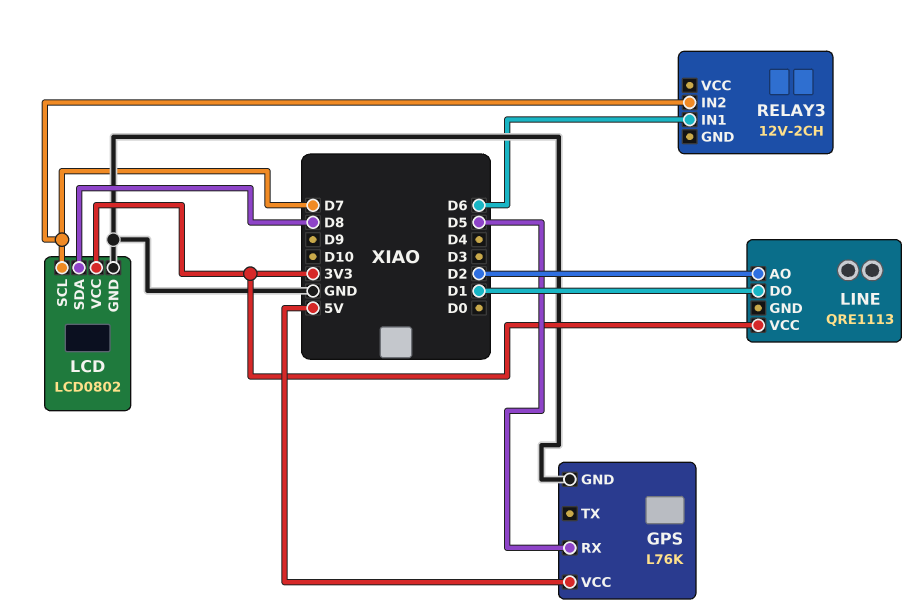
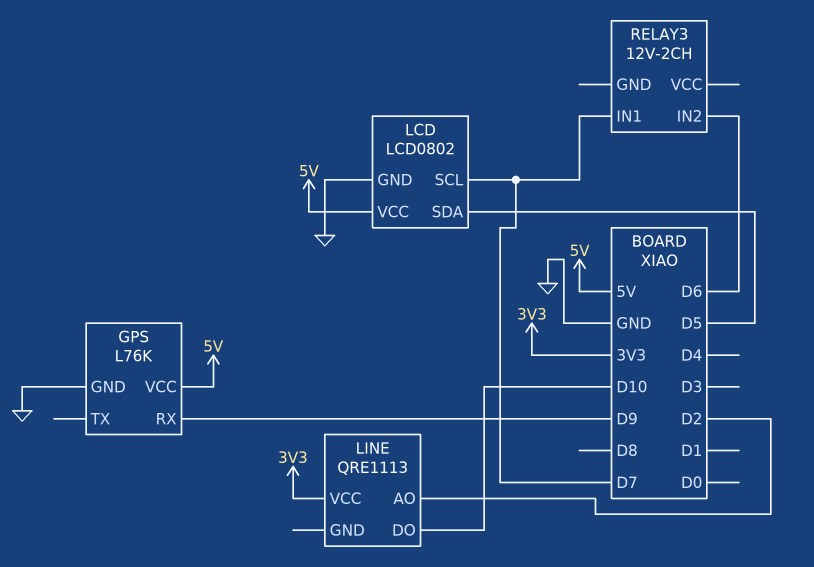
GPS pin RX: D5 -> D9
LCD pin SDA: D8 -> D5
LCD pin VCC: 3V3 -> 5V
LINE pin DO: D1 -> D10
RELAY3 pin IN1: D6 -> D7
RELAY3 pin IN2: D7 -> D6

